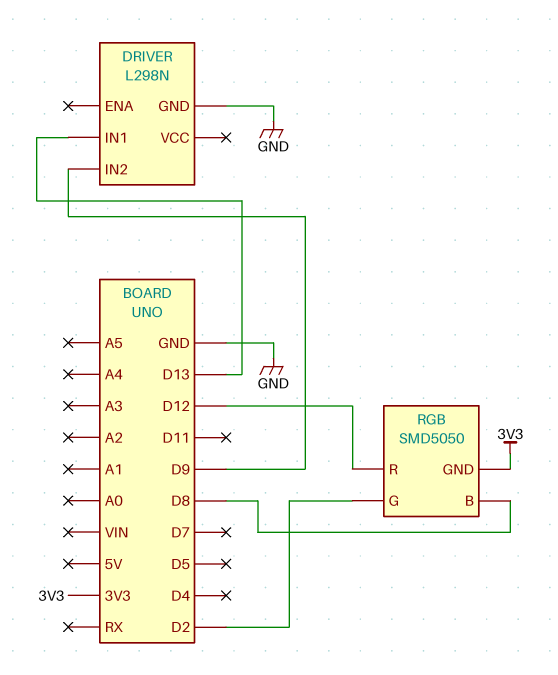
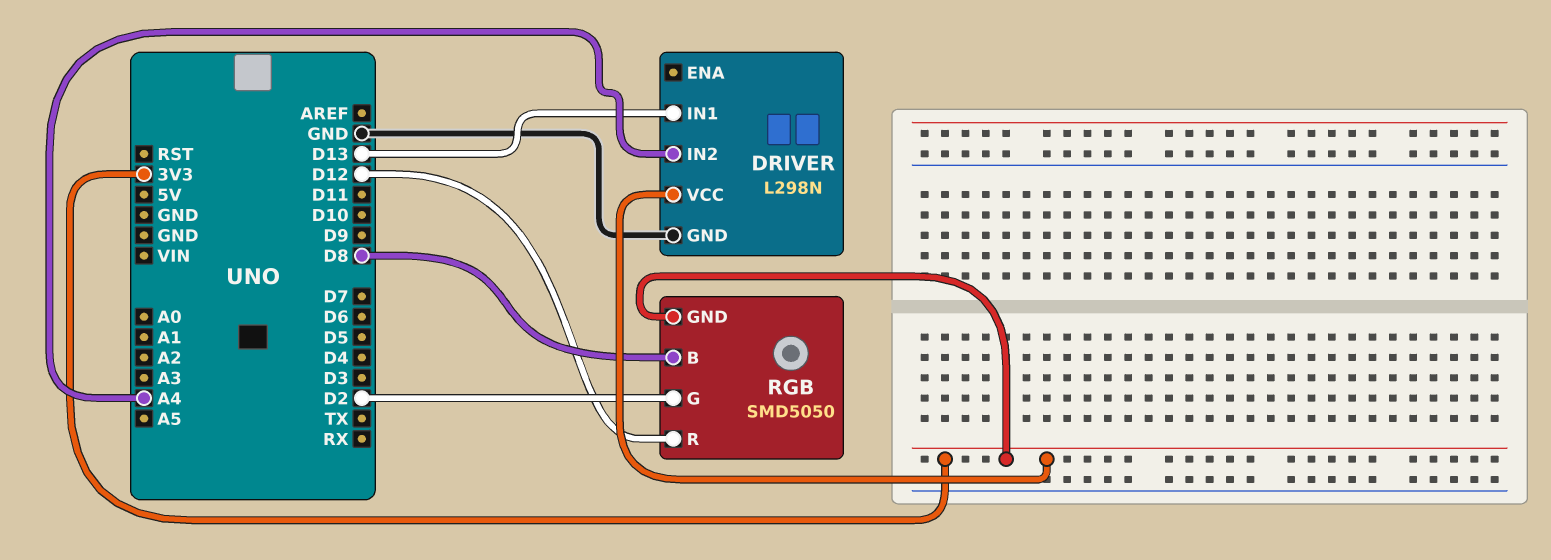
DRIVER pin IN2: D9 -> A4
DRIVER pin VCC: none -> 3V3

